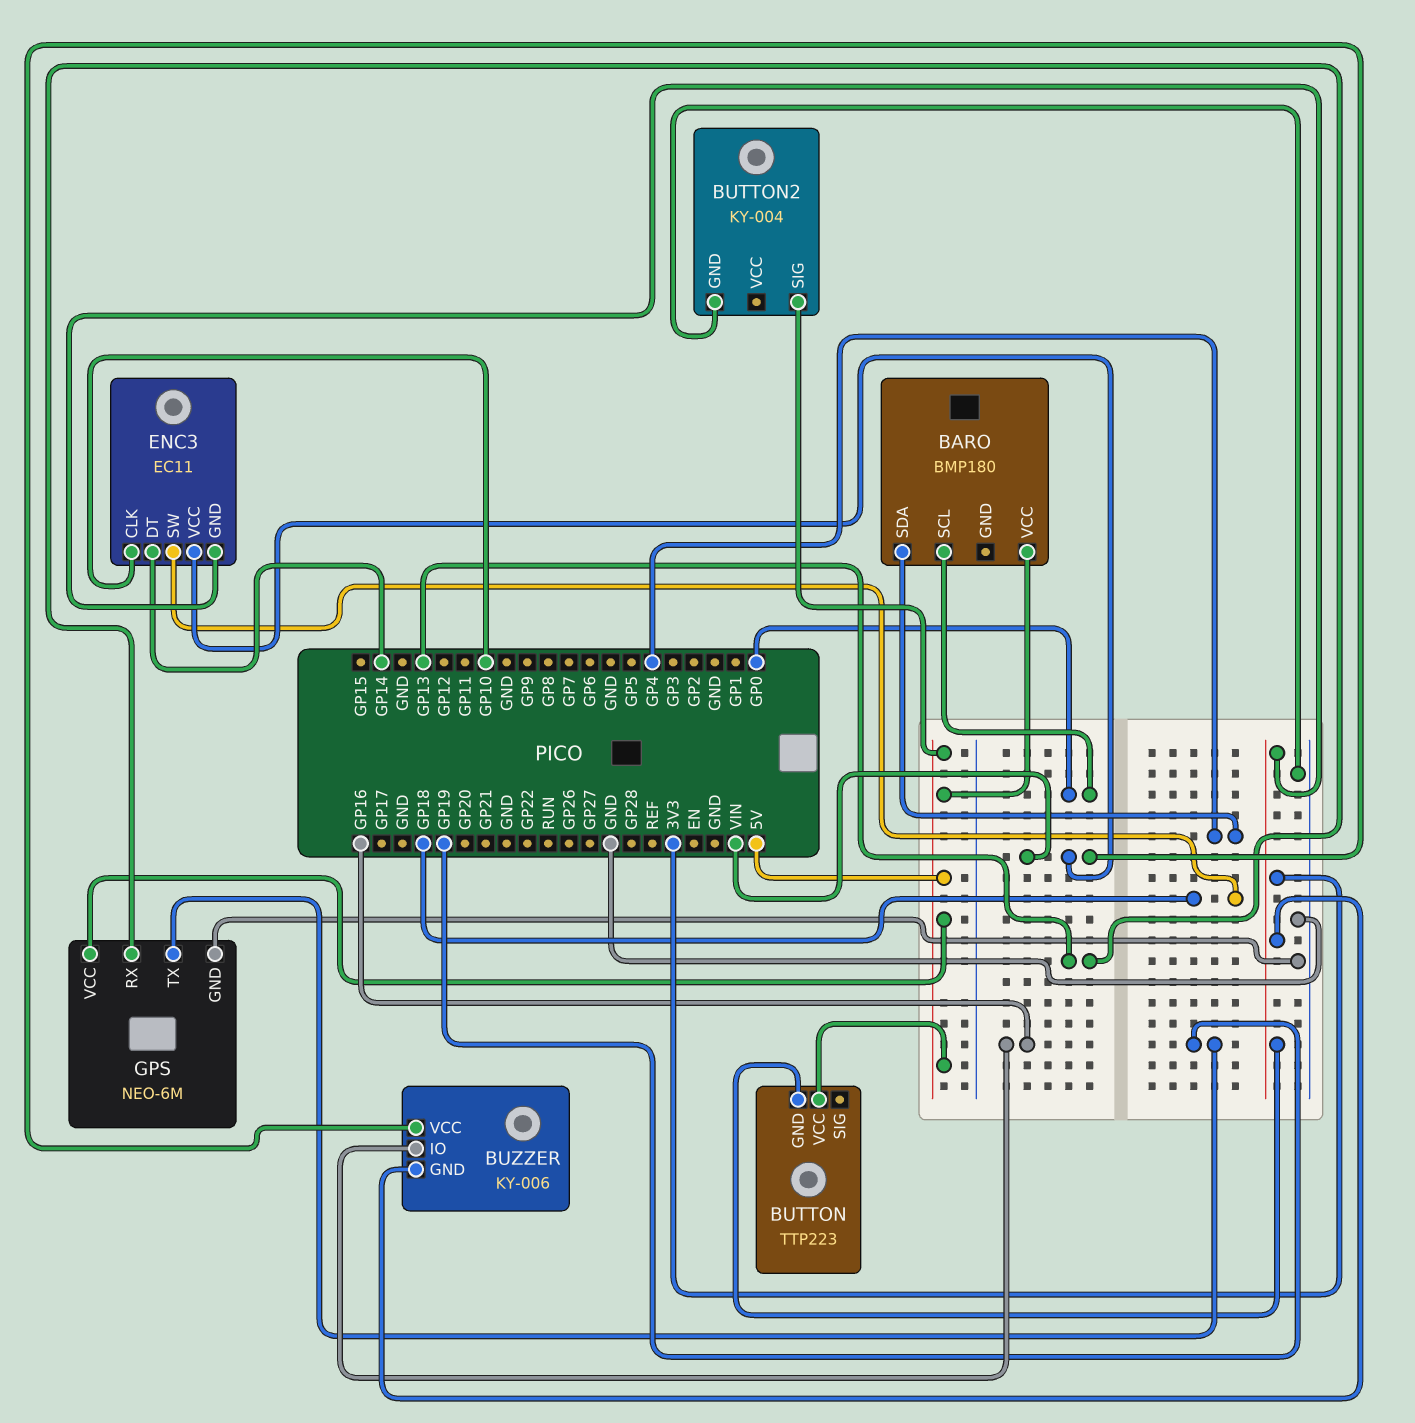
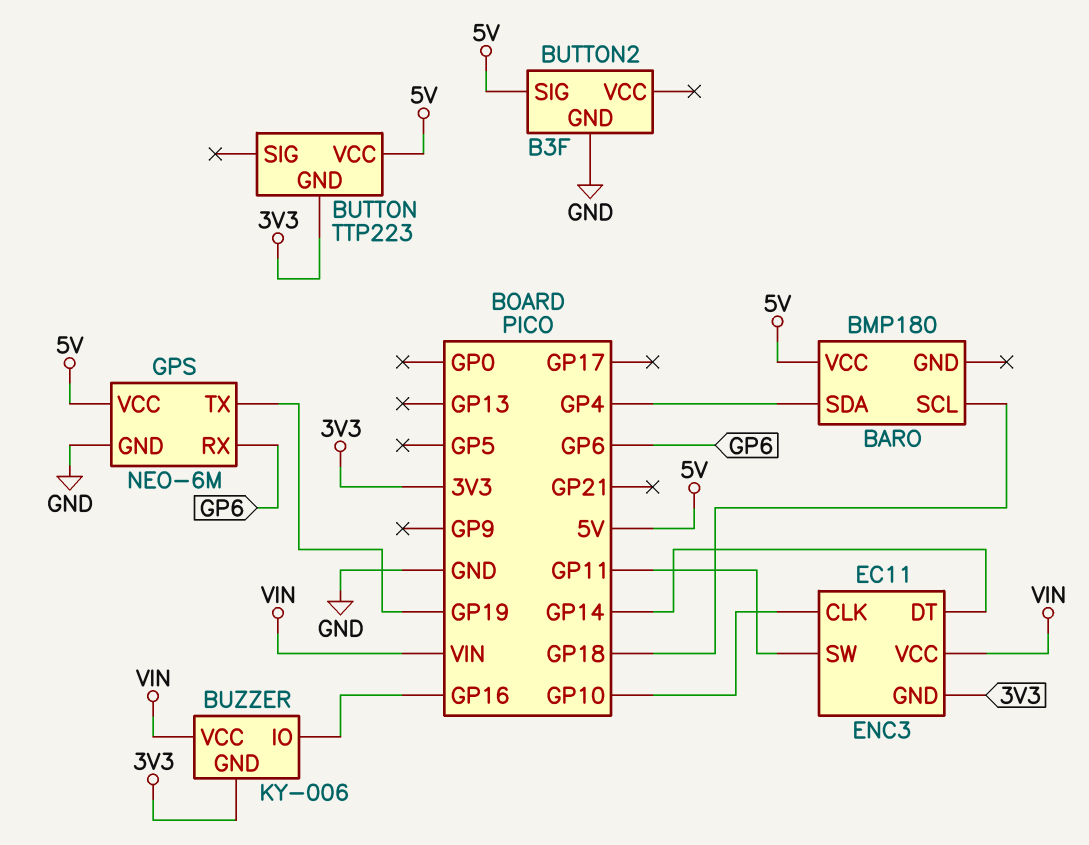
BARO pin SCL: GP0 -> GP18
BUTTON2: KY-004 -> B3F
ENC3 pin SW: GP18 -> GP11
GPS pin RX: GP13 -> GP6

